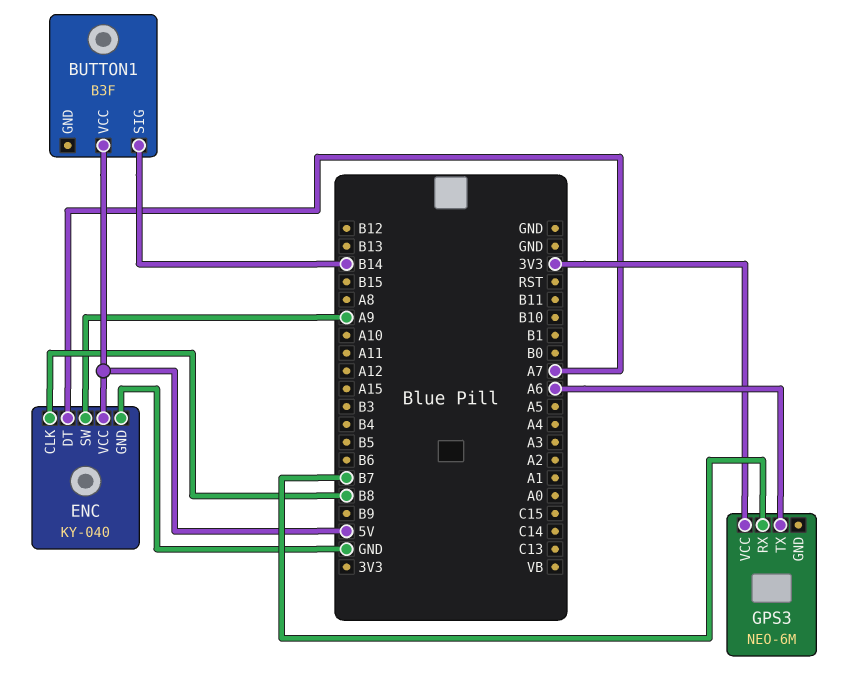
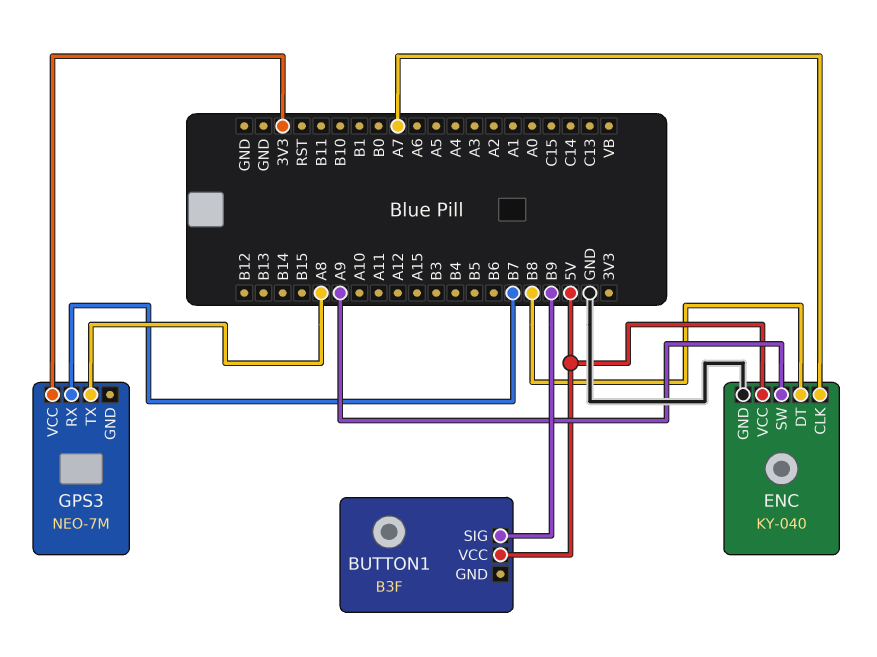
BUTTON1 pin SIG: B14 -> B9
ENC pin CLK: B8 -> A7
ENC pin DT: A7 -> B8
GPS3: NEO-6M -> NEO-7M
GPS3 pin TX: A6 -> A8

